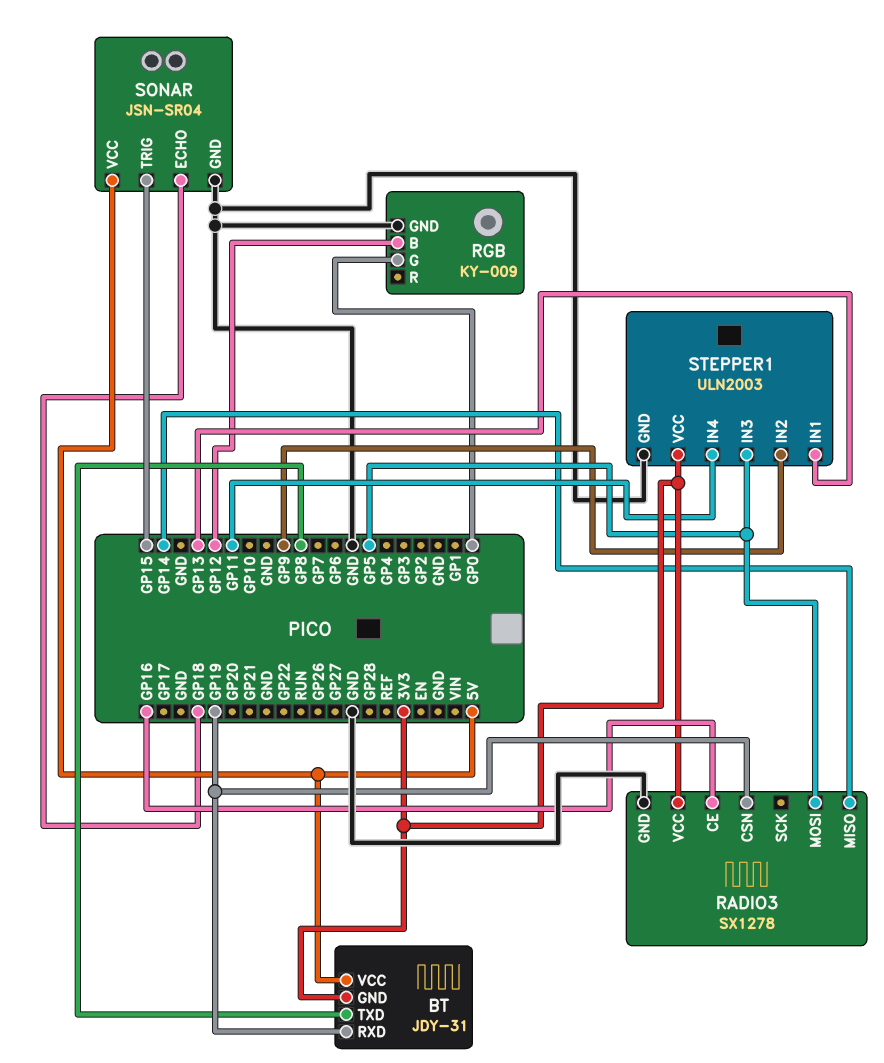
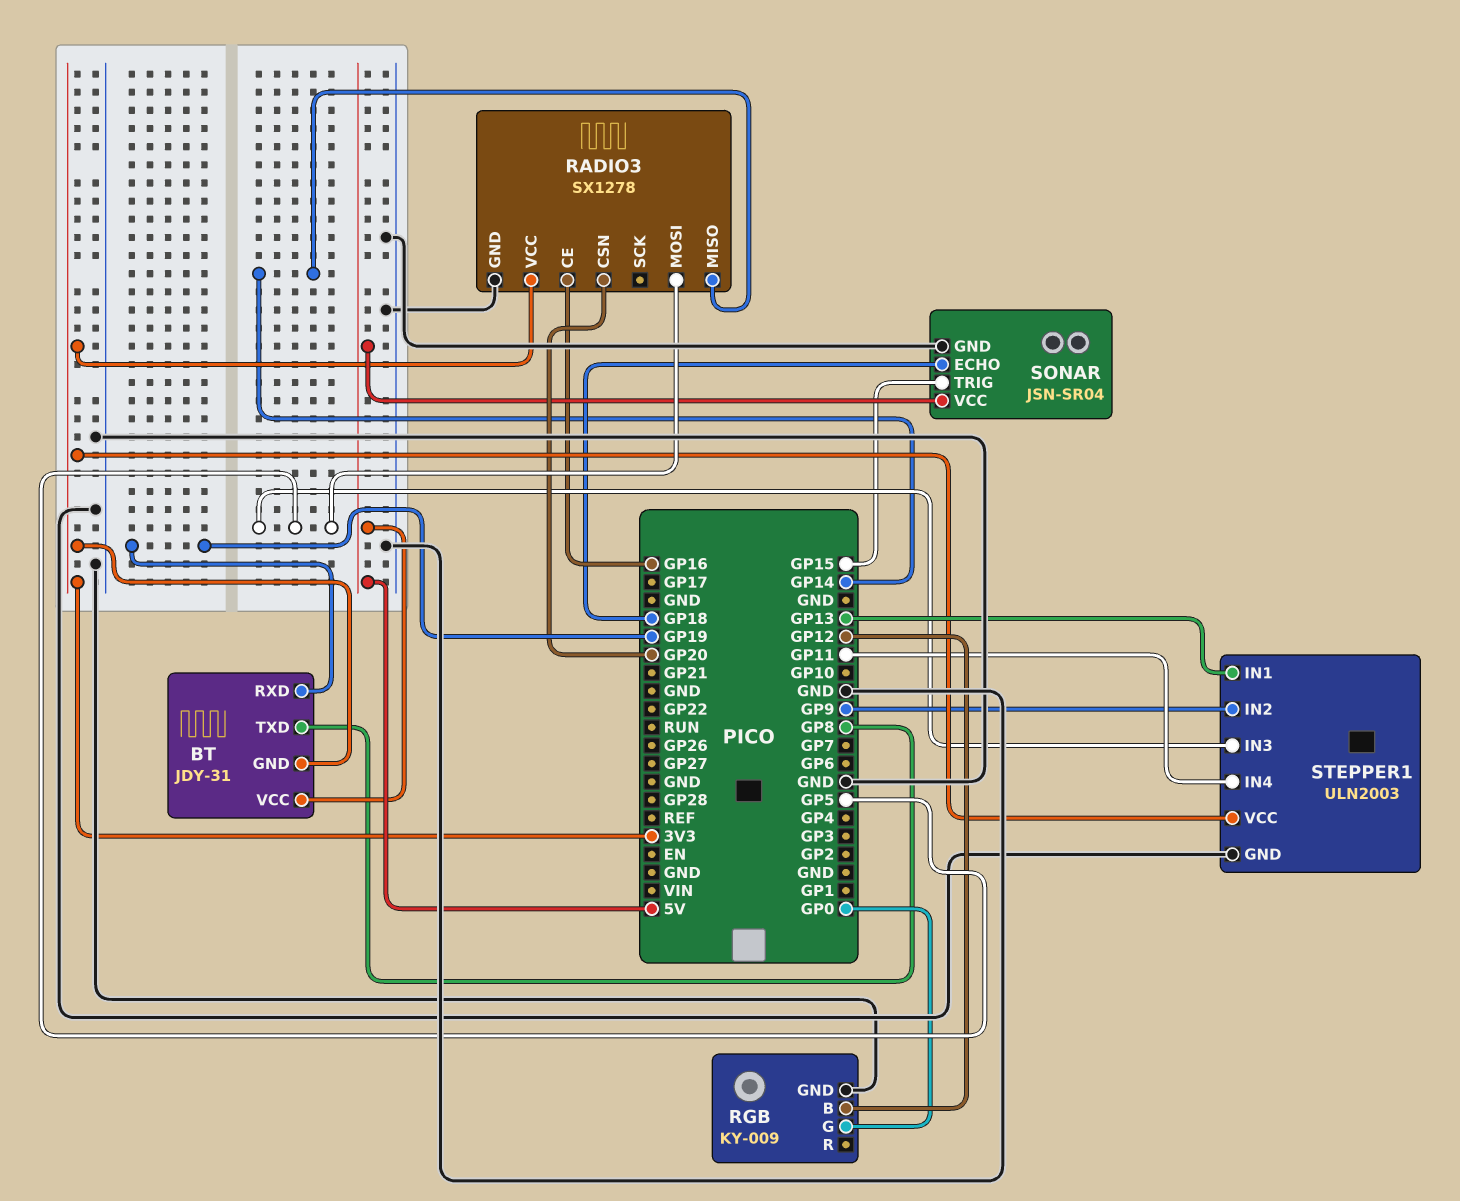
RADIO3 pin CSN: GP19 -> GP20

